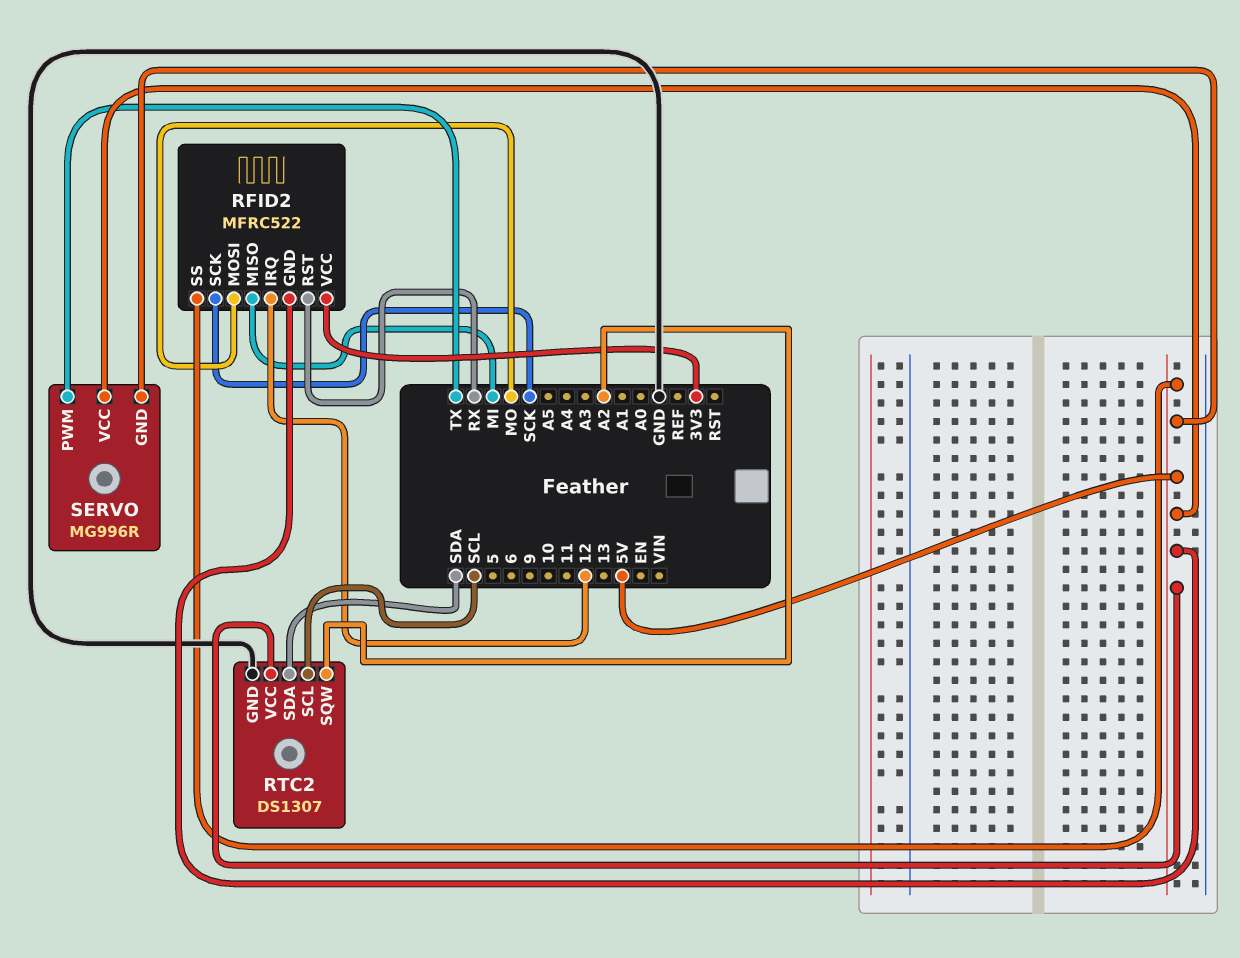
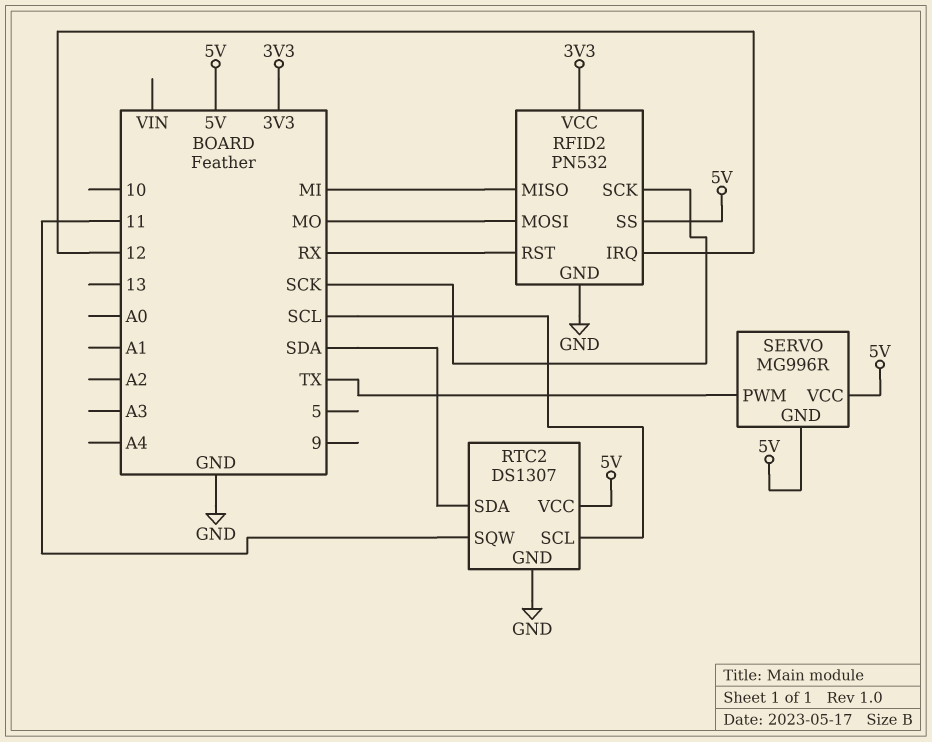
RFID2: MFRC522 -> PN532
RFID2 pin GND: 5V -> GND
RTC2 pin SQW: A2 -> 11

